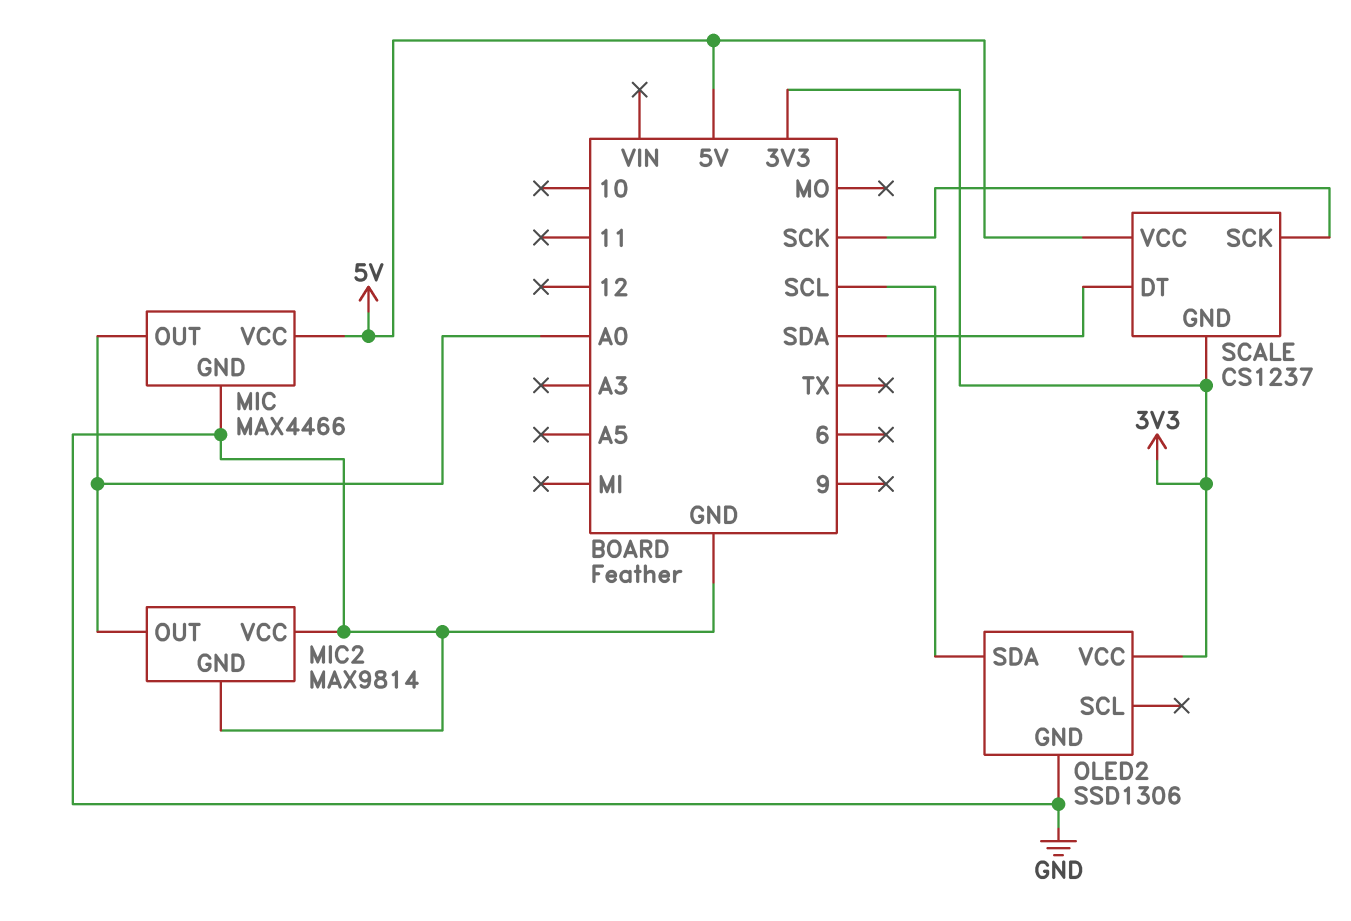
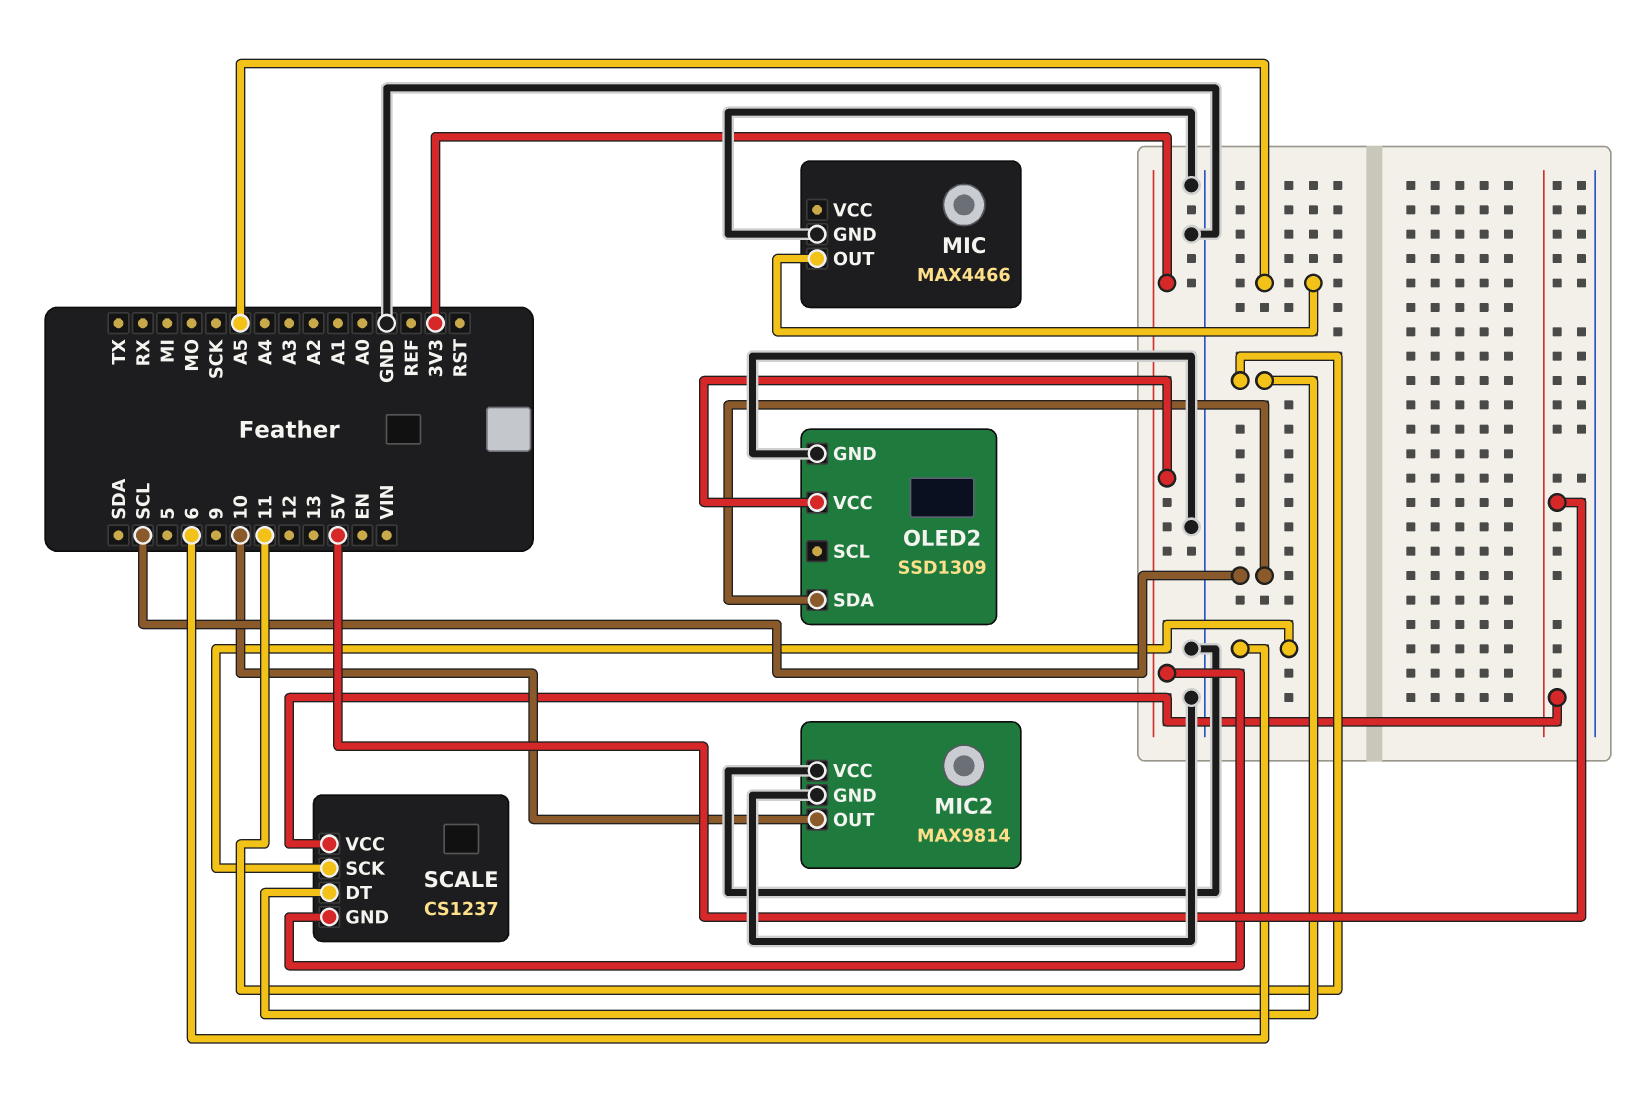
MIC pin OUT: A0 -> A5
MIC pin VCC: 5V -> none
MIC2 pin OUT: A0 -> 10
OLED2: SSD1306 -> SSD1309
SCALE pin DT: SDA -> 11
SCALE pin SCK: SCK -> 6

